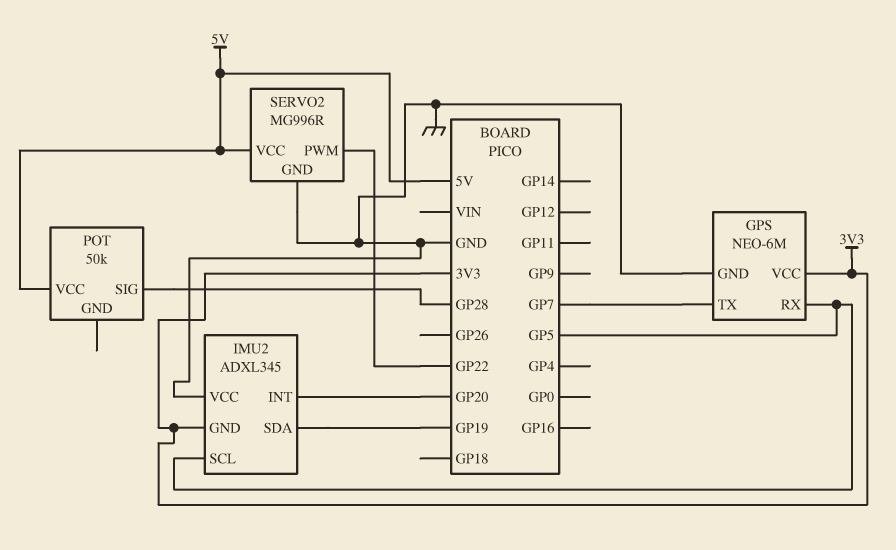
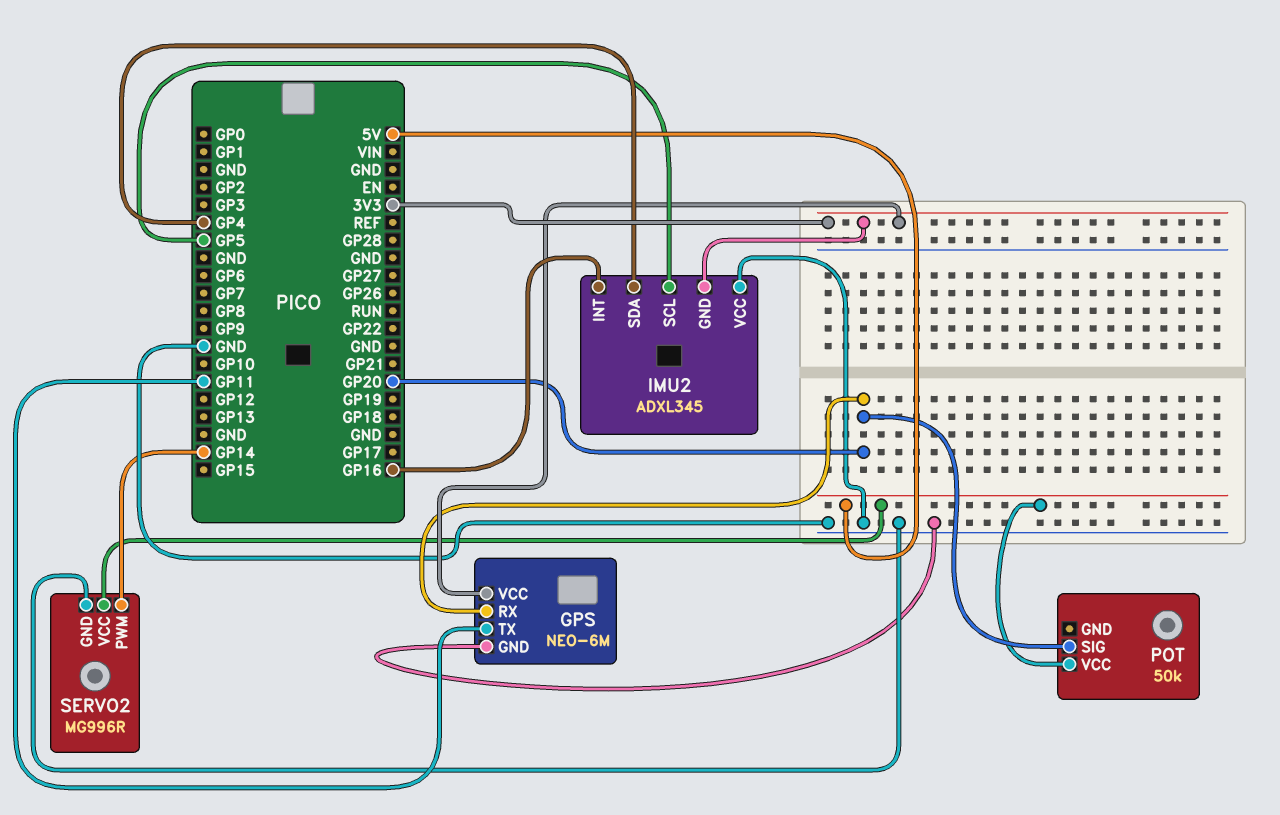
GPS pin RX: GP5 -> GP20
GPS pin TX: GP7 -> GP11
IMU2 pin INT: GP20 -> GP16
IMU2 pin SDA: GP19 -> GP4
POT pin SIG: GP28 -> GP20
SERVO2 pin PWM: GP22 -> GP14

